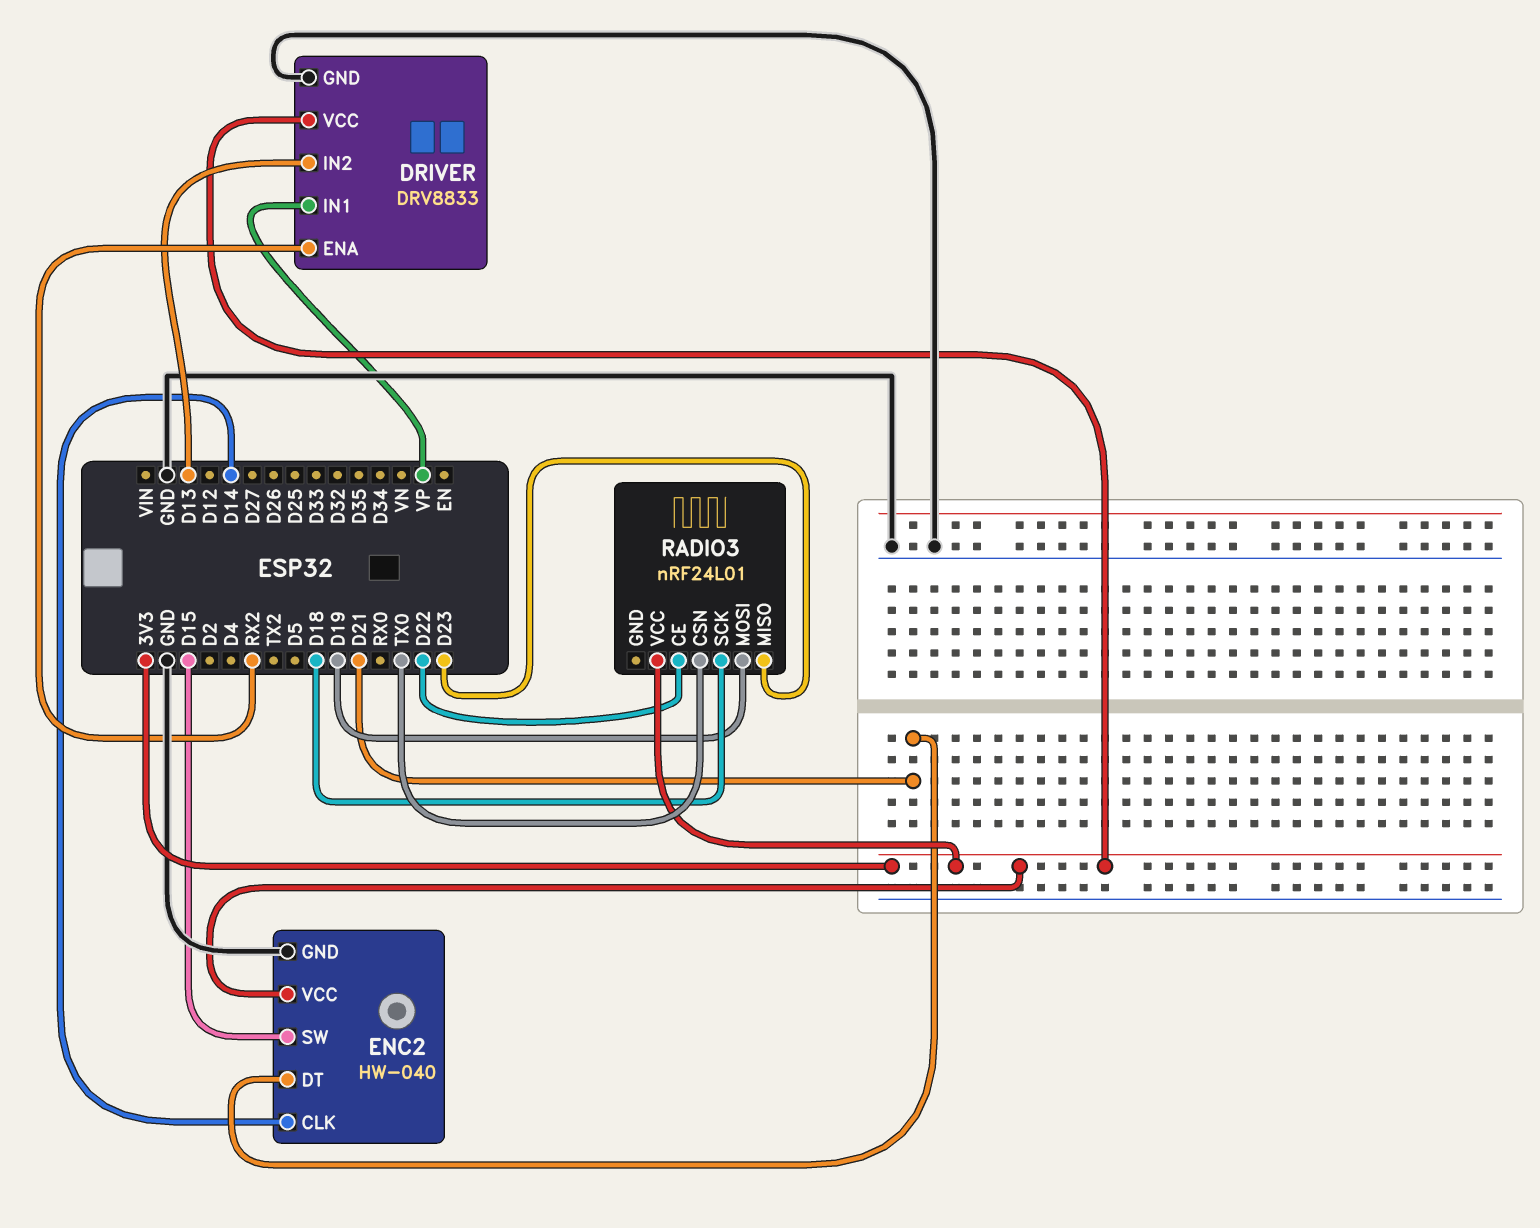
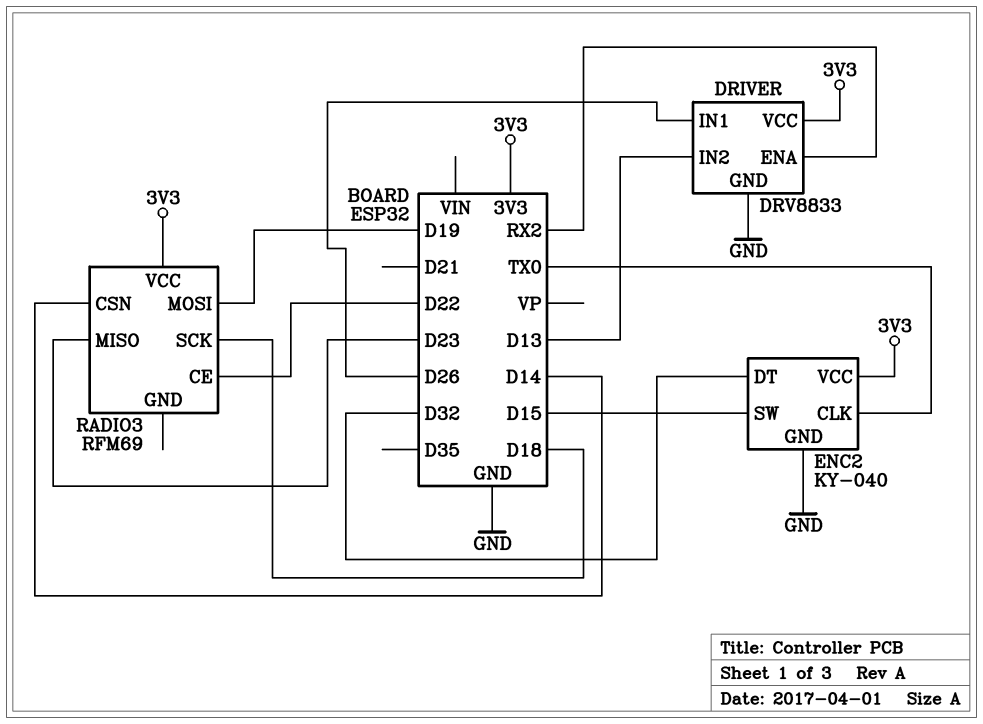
DRIVER pin IN1: VP -> D26
ENC2: HW-040 -> KY-040
ENC2 pin CLK: D14 -> TX0
ENC2 pin DT: D21 -> D32
RADIO3: nRF24L01 -> RFM69
RADIO3 pin CSN: TX0 -> D14

